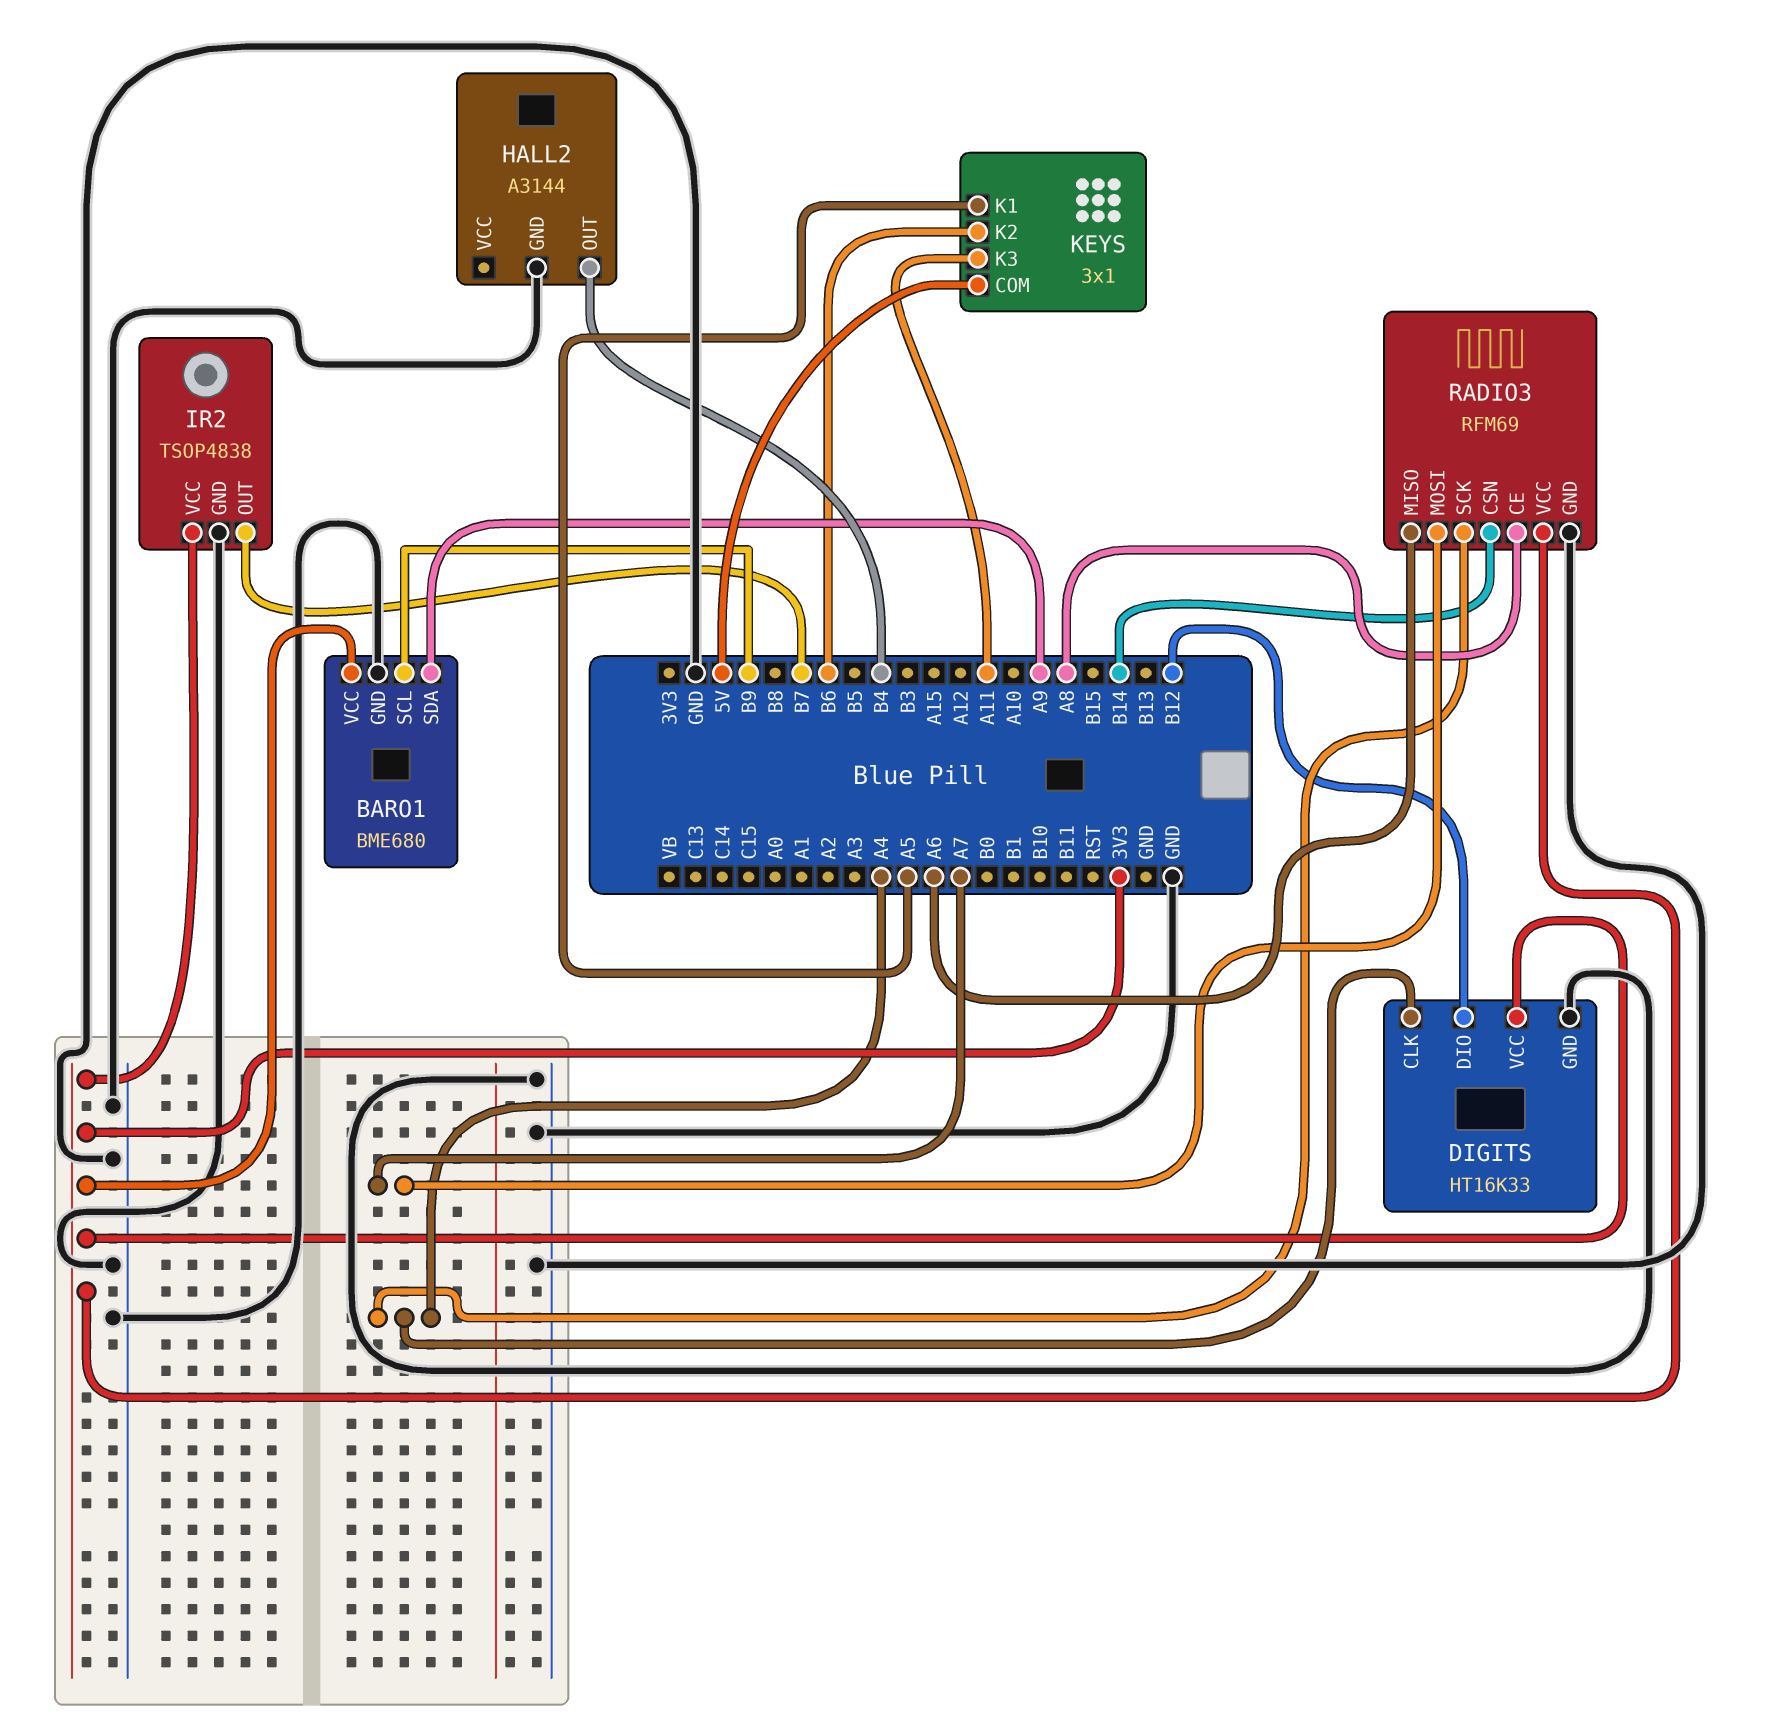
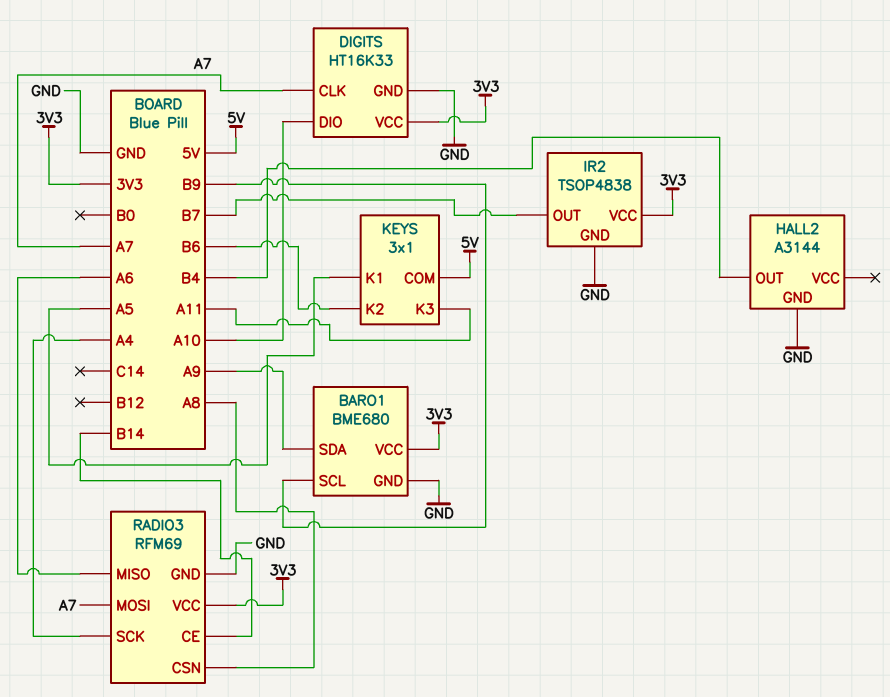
DIGITS pin CLK: A4 -> A7
DIGITS pin DIO: B12 -> A10
RADIO3 pin CE: A8 -> B14
RADIO3 pin CSN: B14 -> A8

